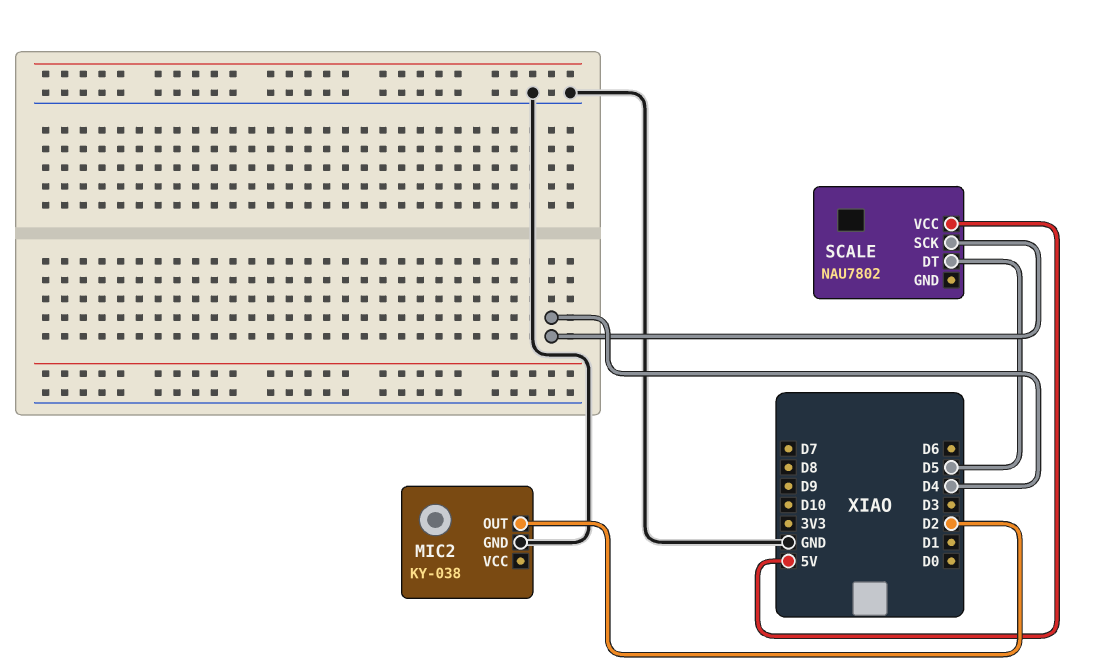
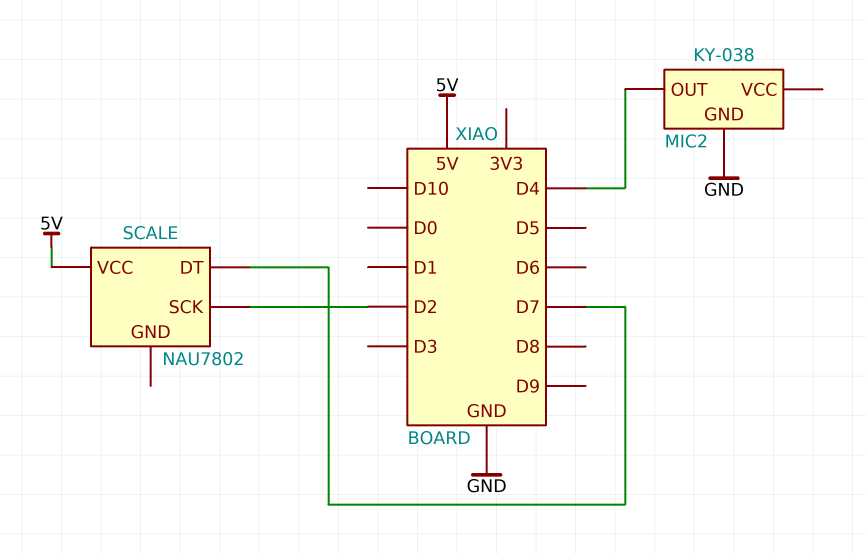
MIC2 pin OUT: D2 -> D4
SCALE pin DT: D5 -> D7
SCALE pin SCK: D4 -> D2

